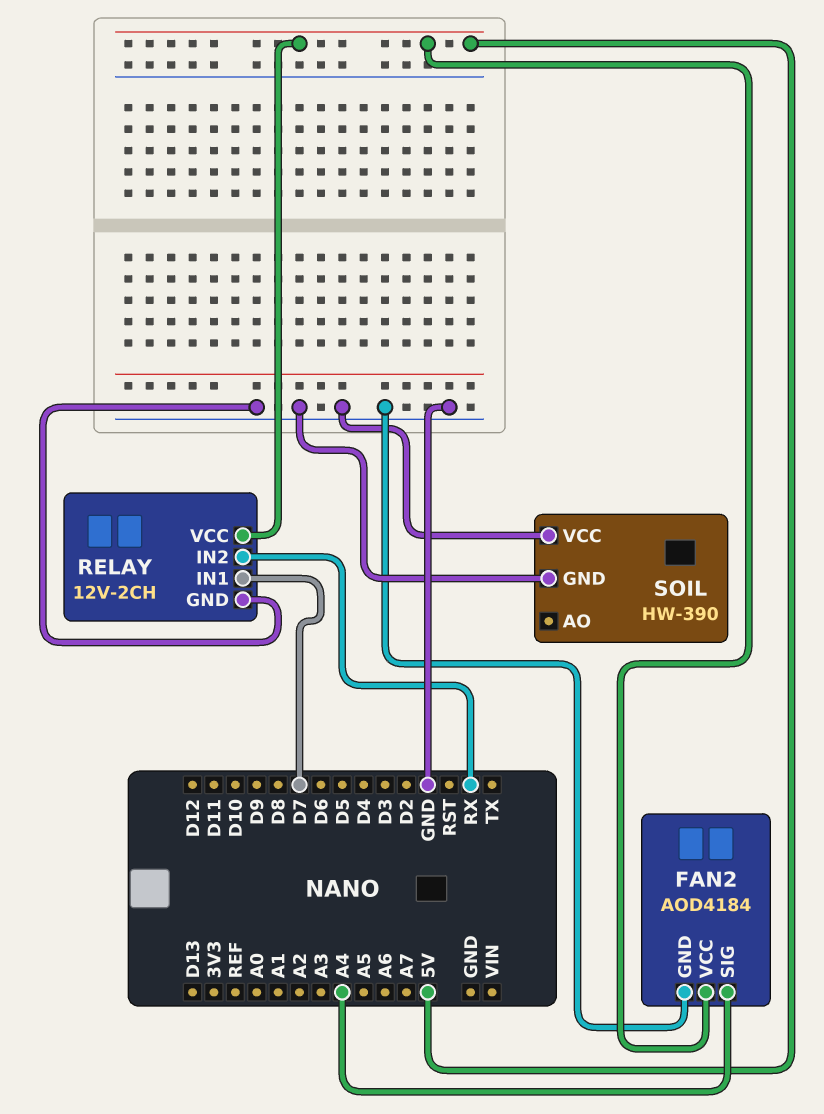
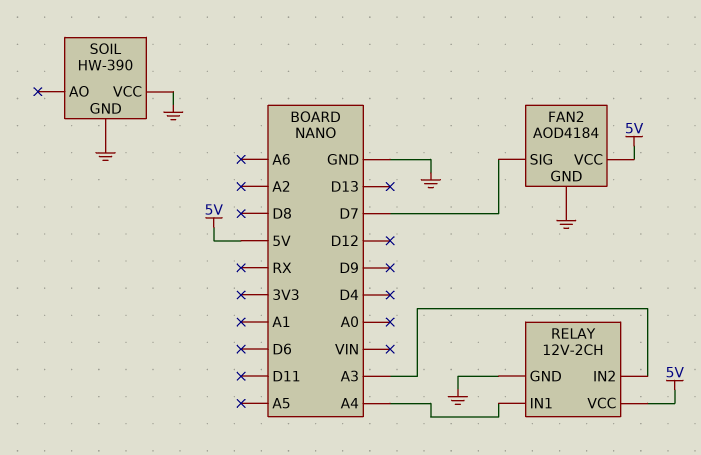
FAN2 pin SIG: A4 -> D7
RELAY pin IN1: D7 -> A4
RELAY pin IN2: RX -> A3

